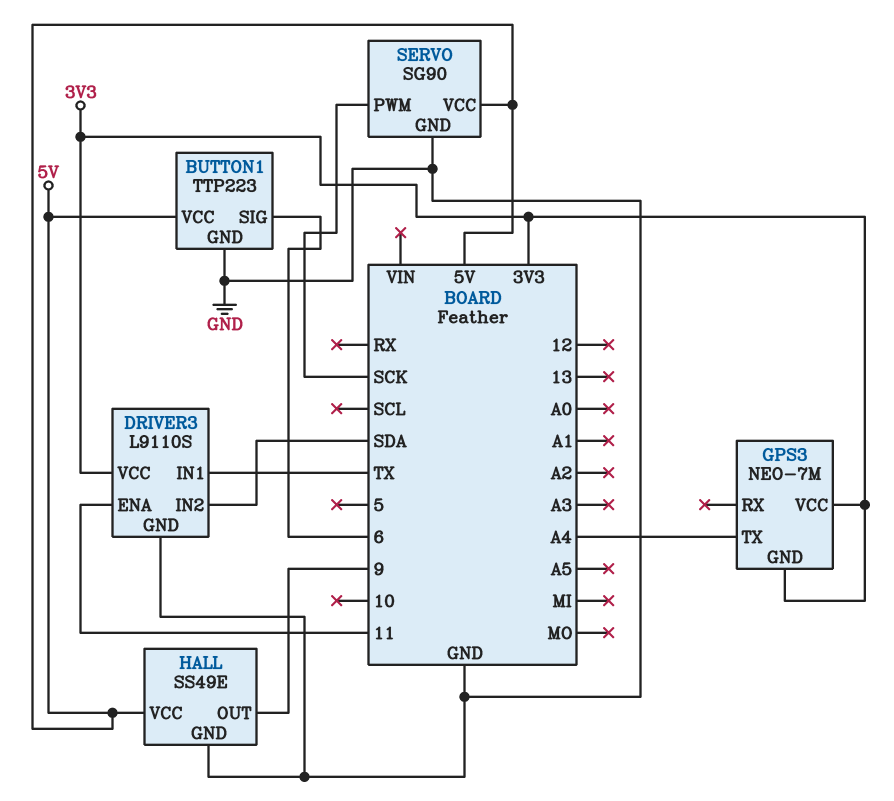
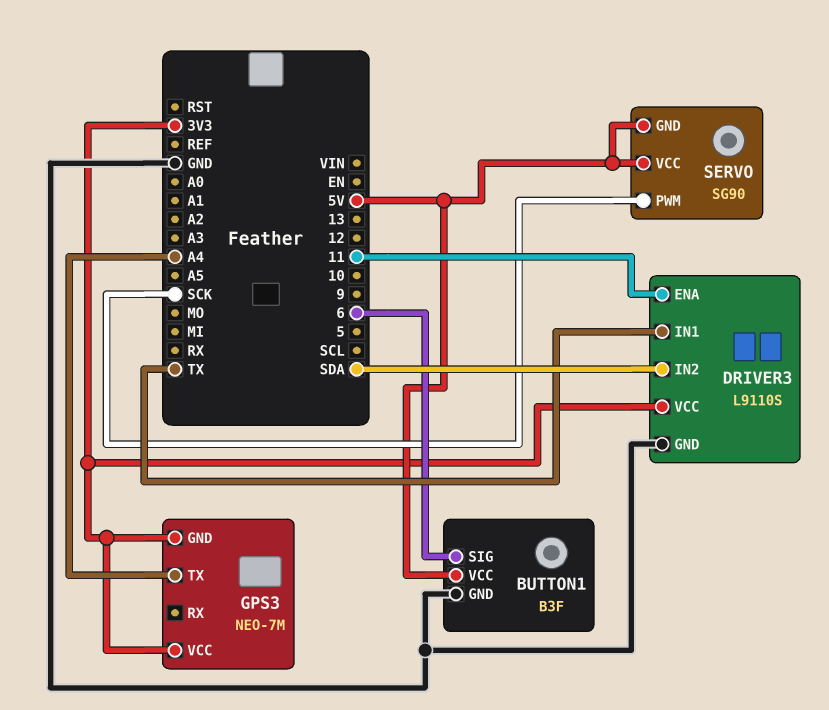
BUTTON1: TTP223 -> B3F
HALL: SS49E -> none
HALL pin GND: GND -> none
HALL pin OUT: 9 -> none
HALL pin VCC: 5V -> none
SERVO pin GND: GND -> 5V

